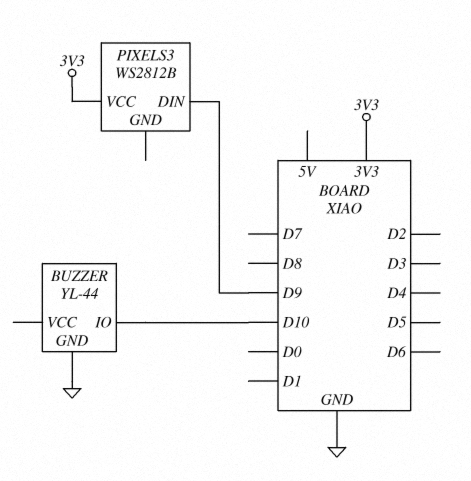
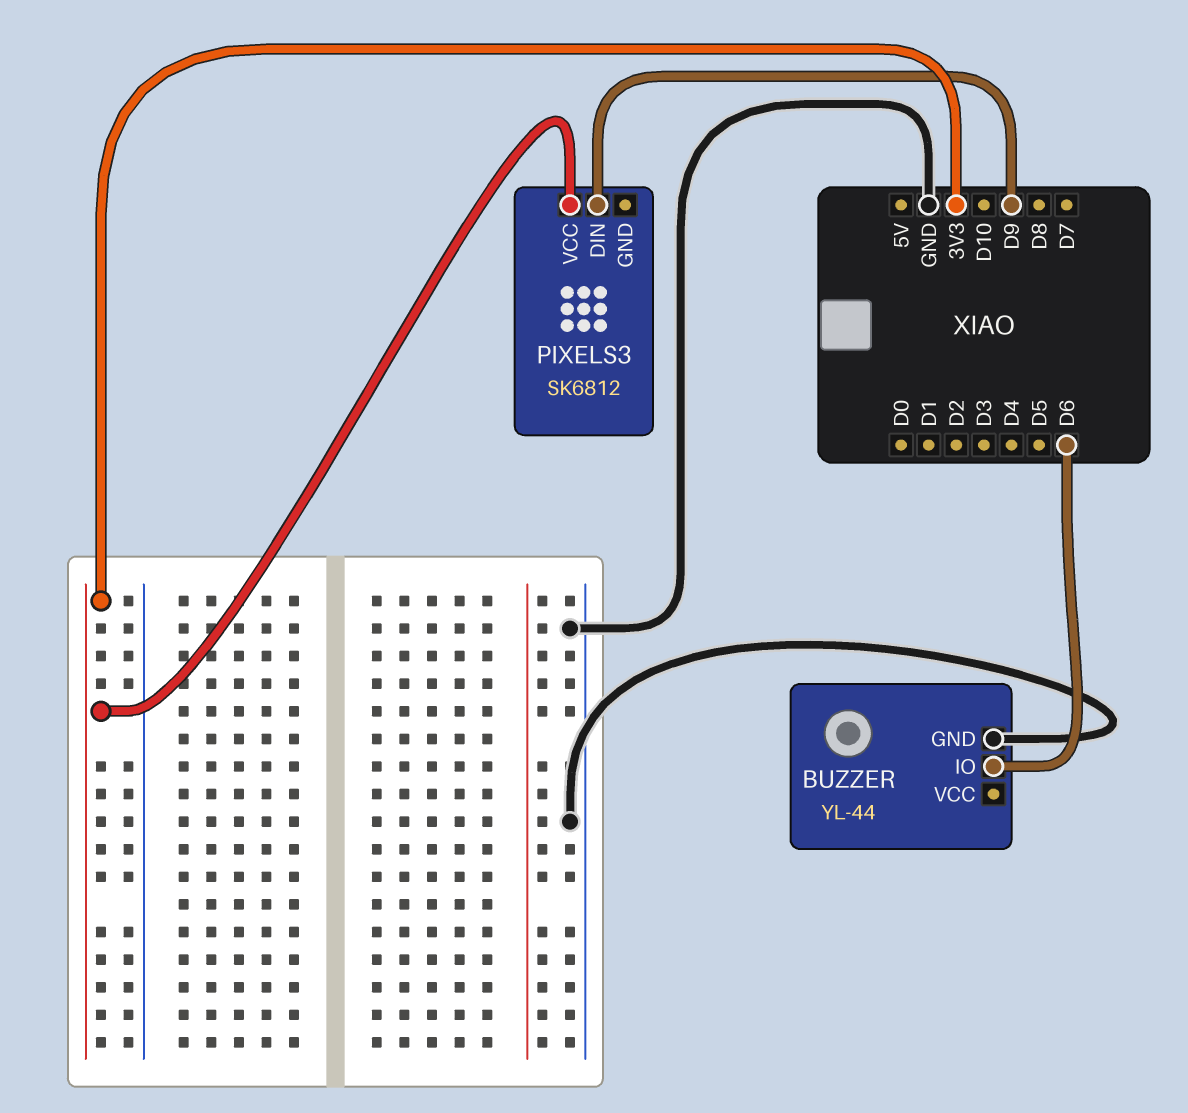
BUZZER pin IO: D10 -> D6
PIXELS3: WS2812B -> SK6812

